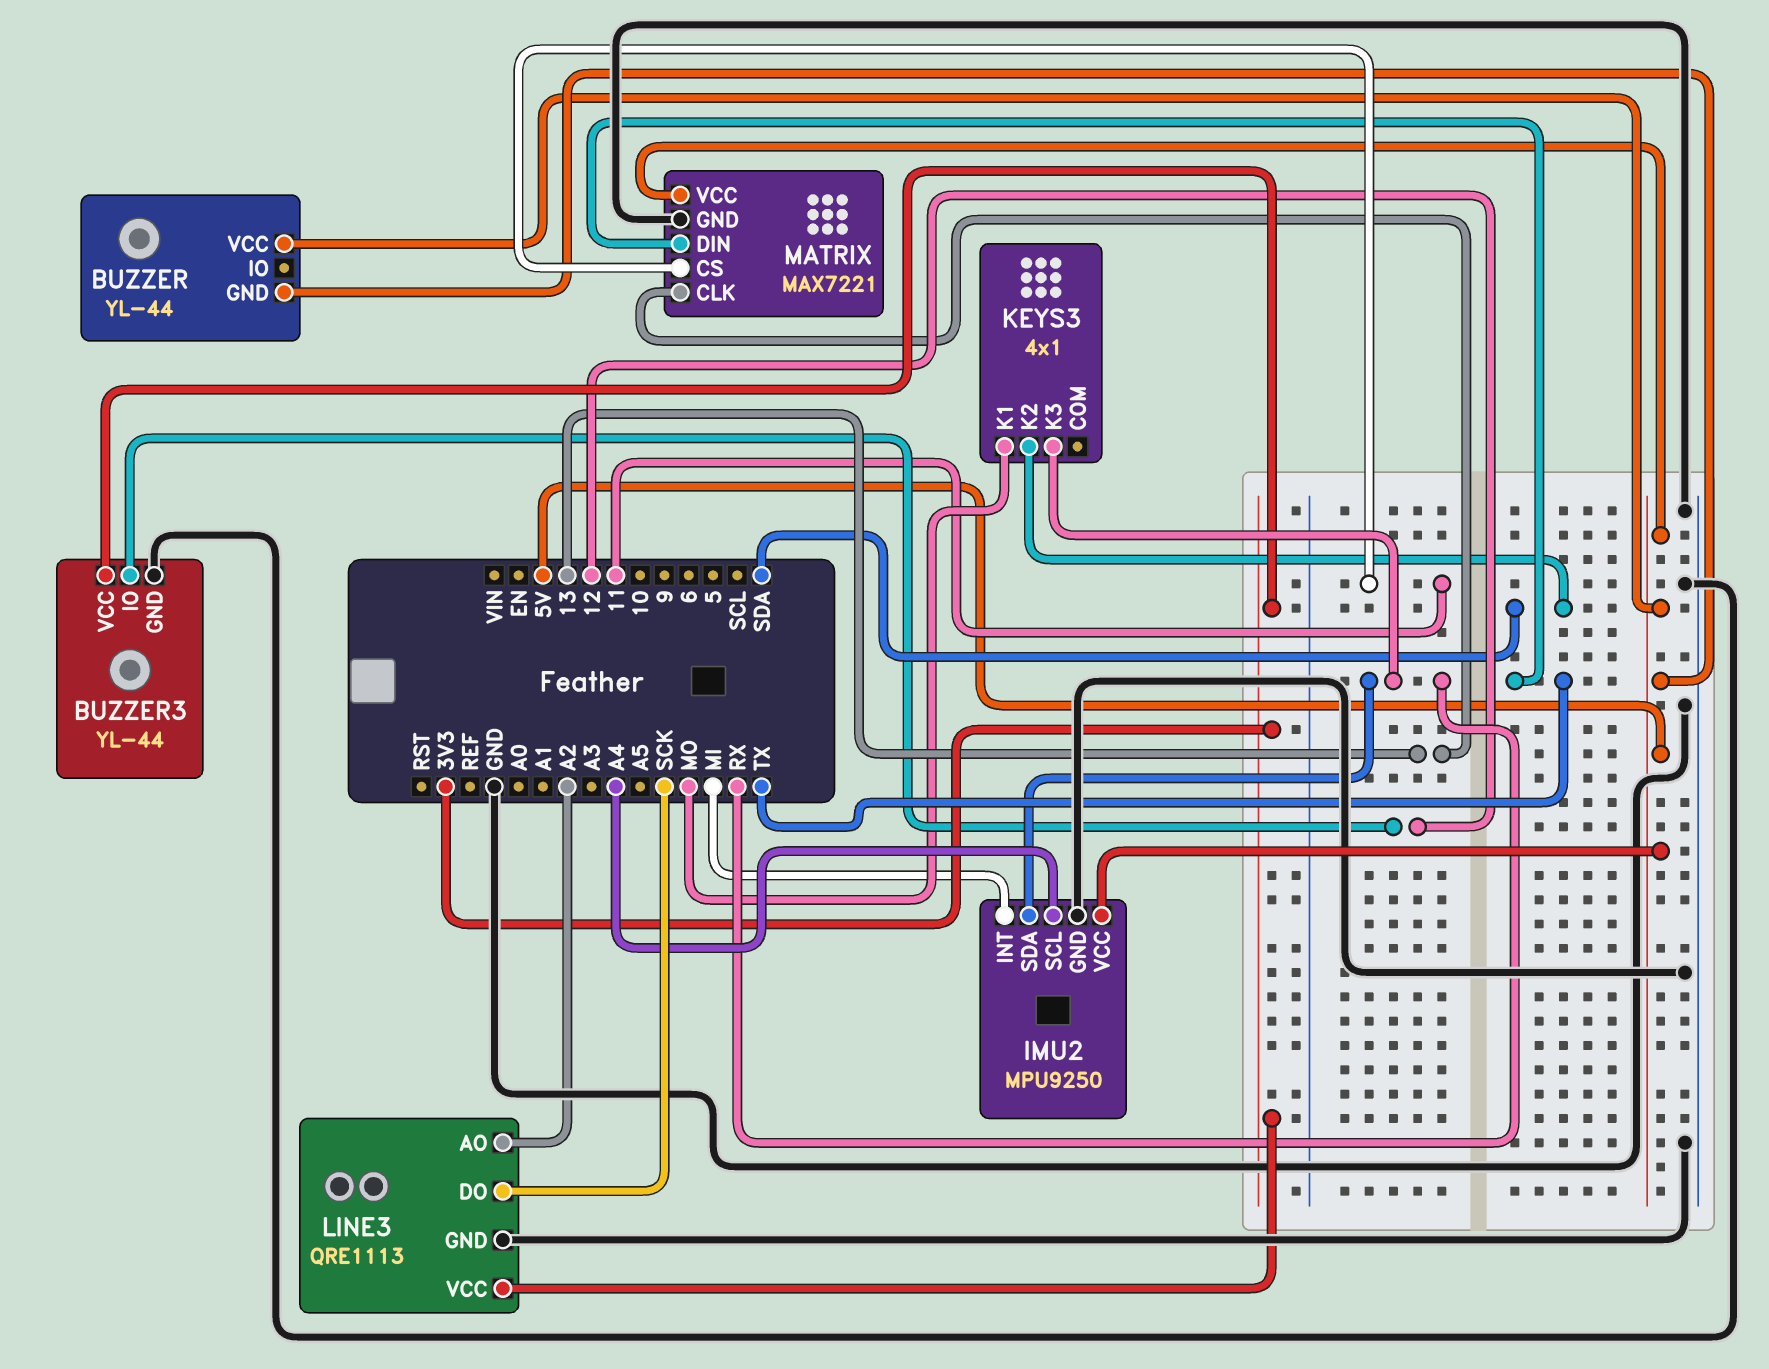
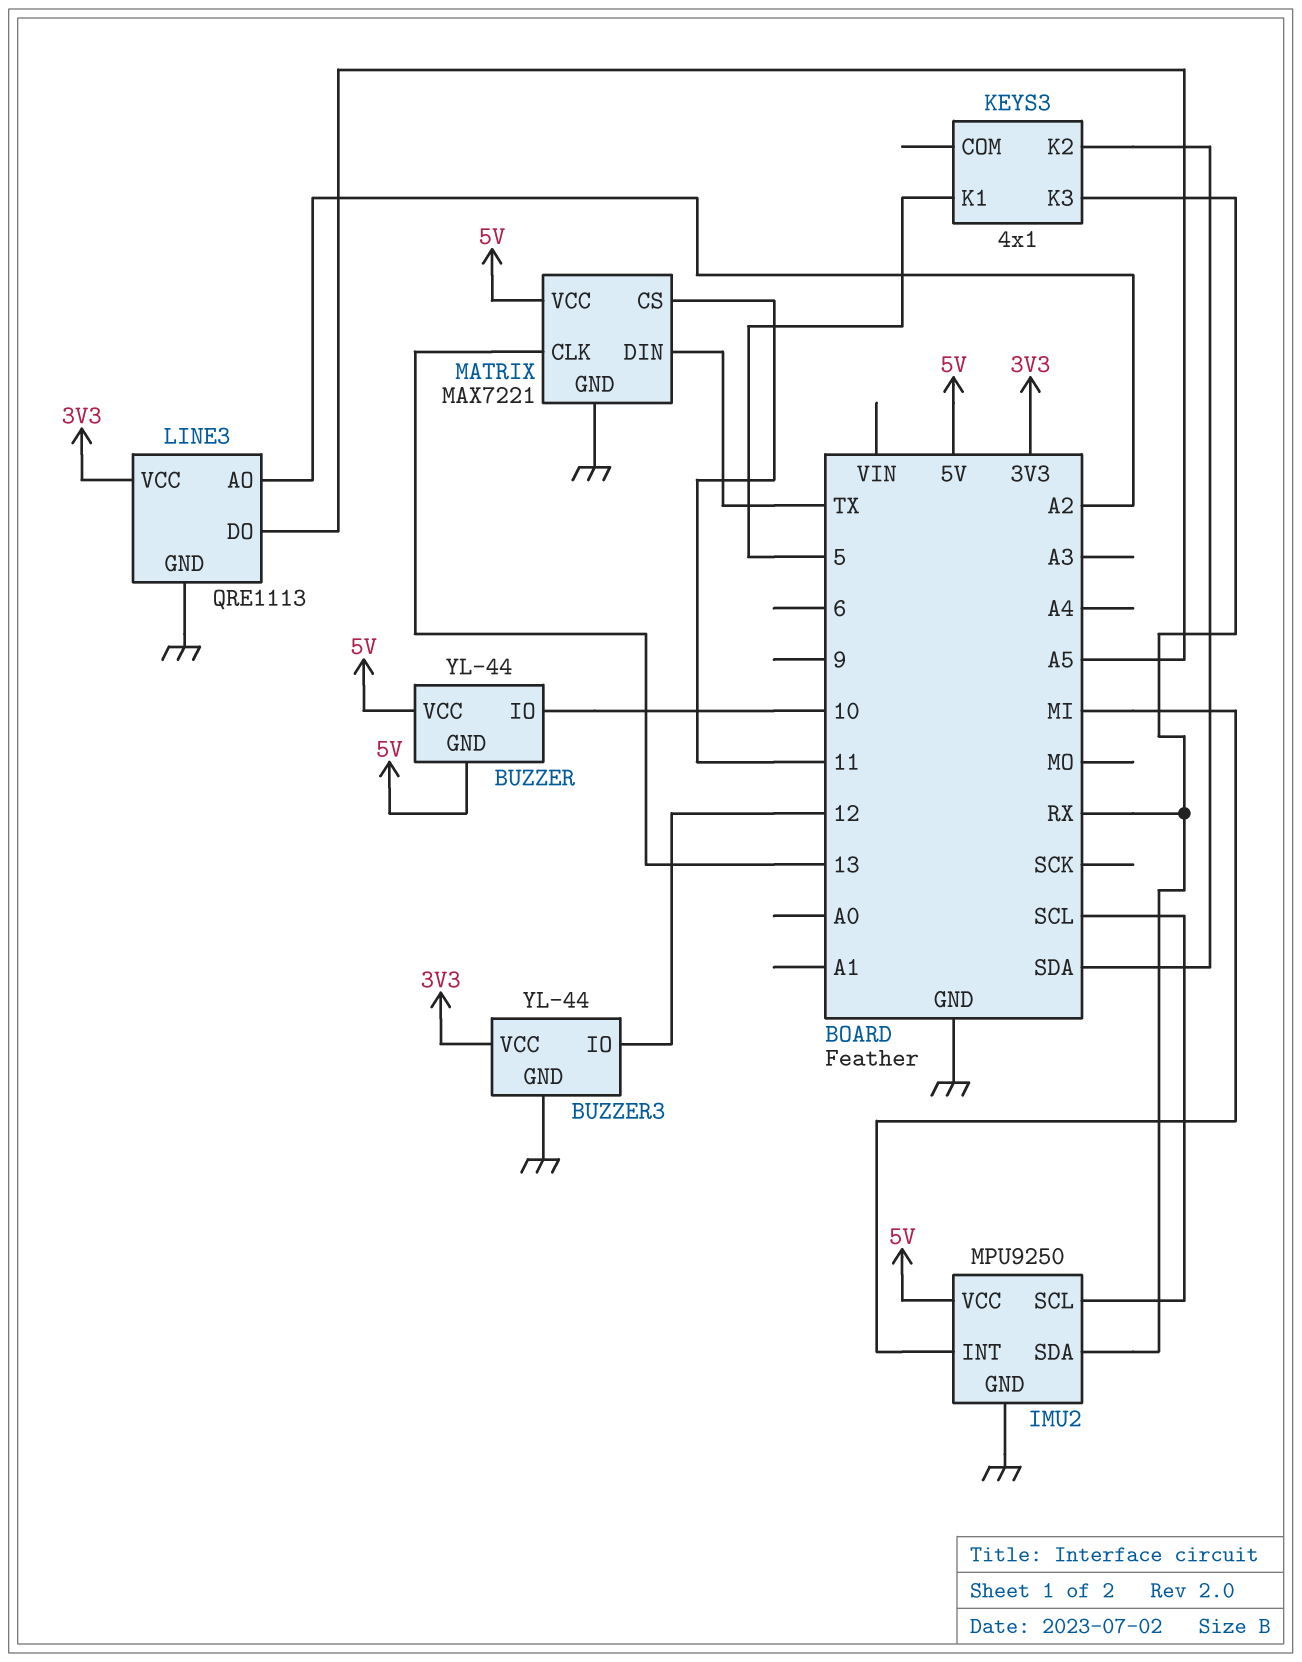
BUZZER pin IO: none -> 10
IMU2 pin SCL: A4 -> SCL
KEYS3 pin K1: MO -> 5
LINE3 pin DO: SCK -> A5

